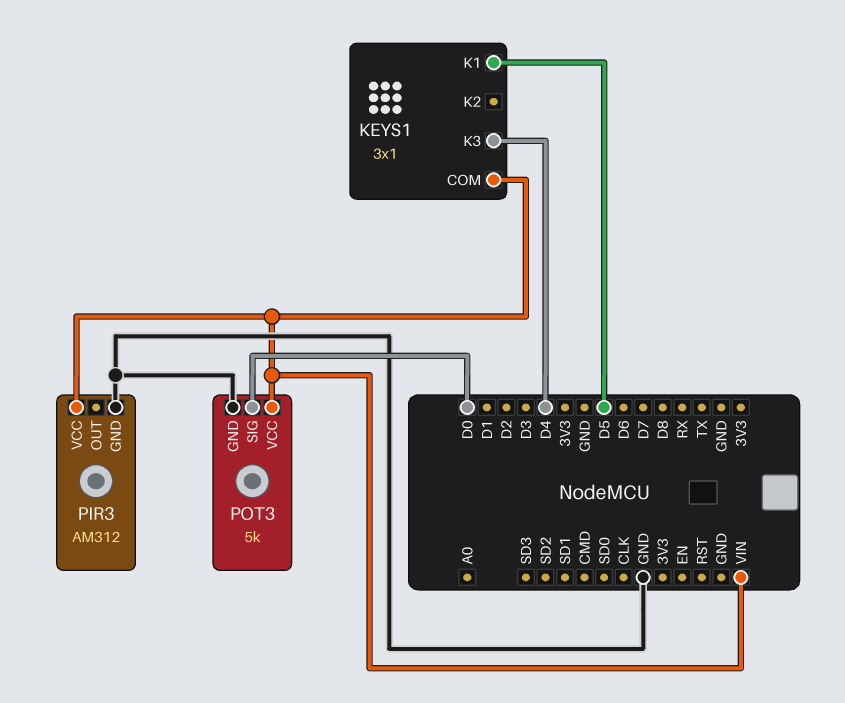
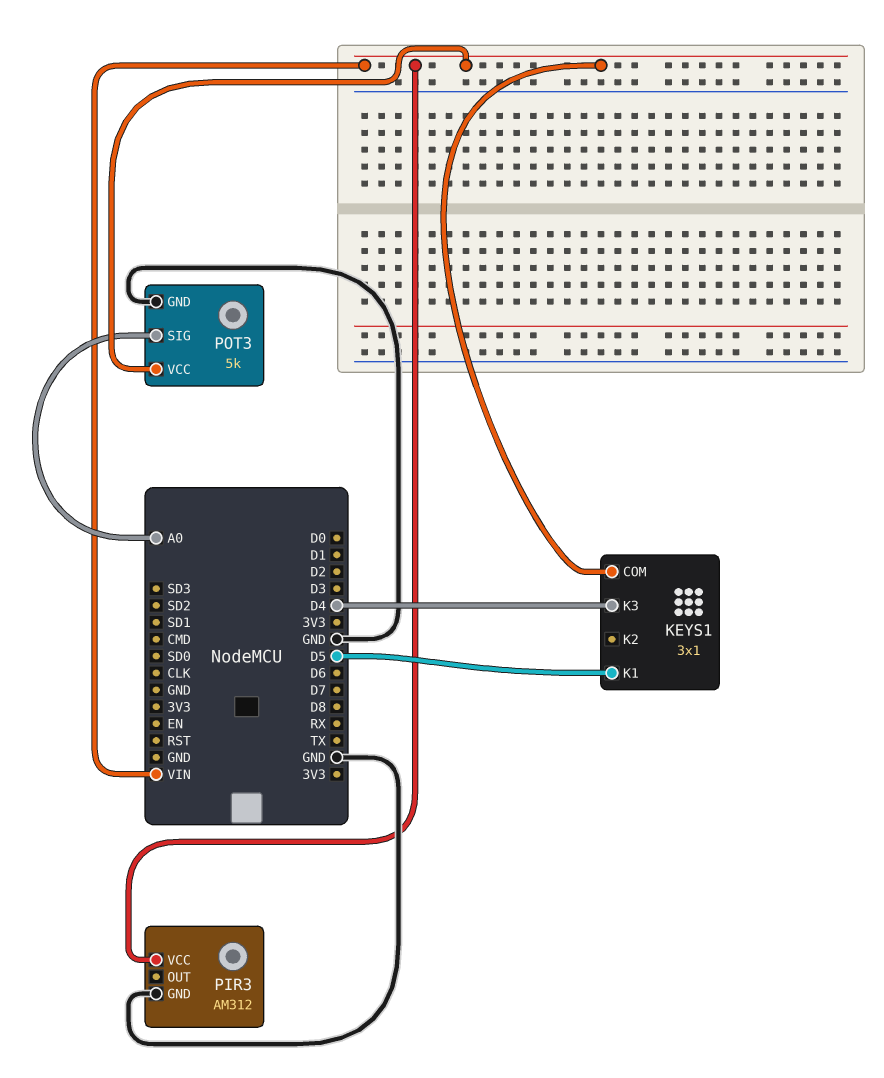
POT3 pin SIG: D0 -> A0

